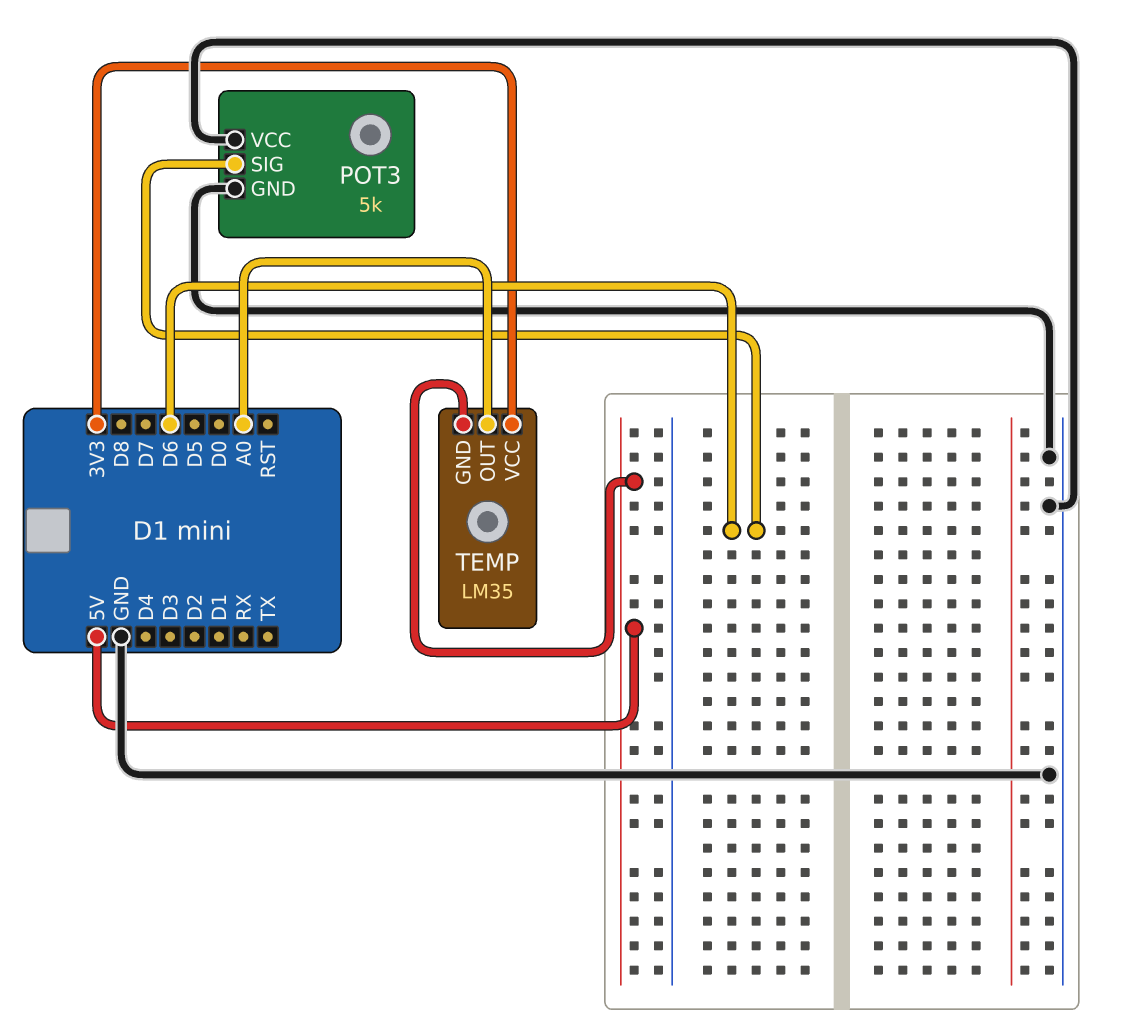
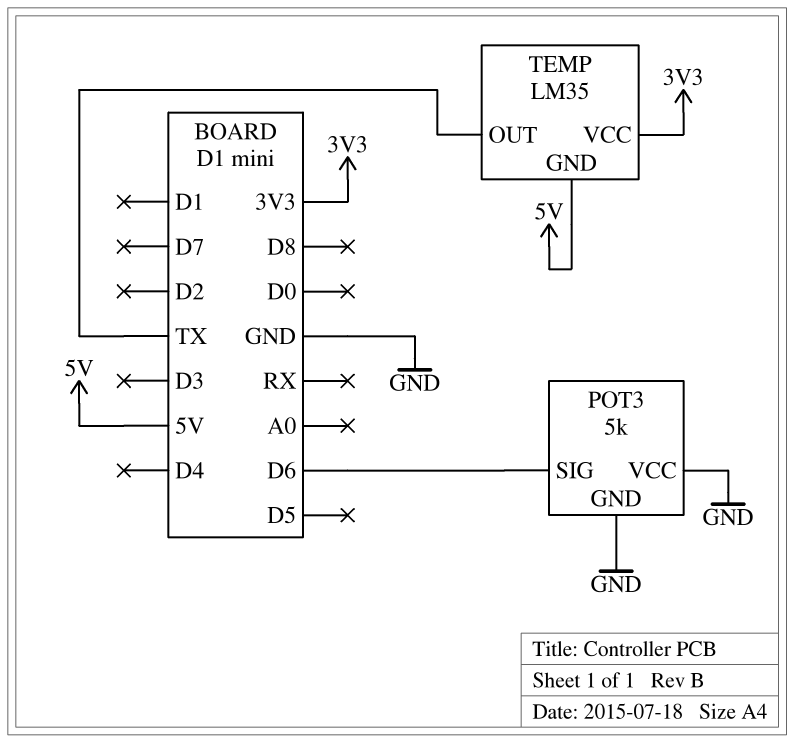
TEMP pin OUT: A0 -> TX

